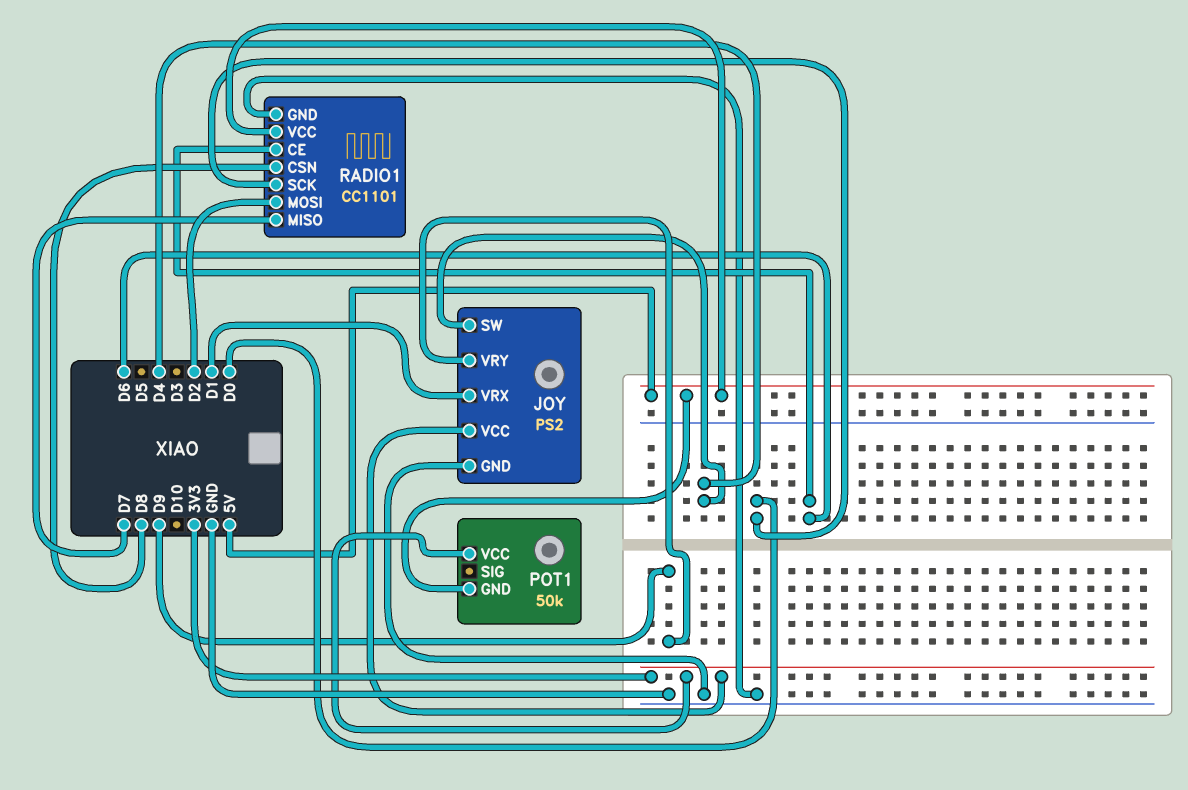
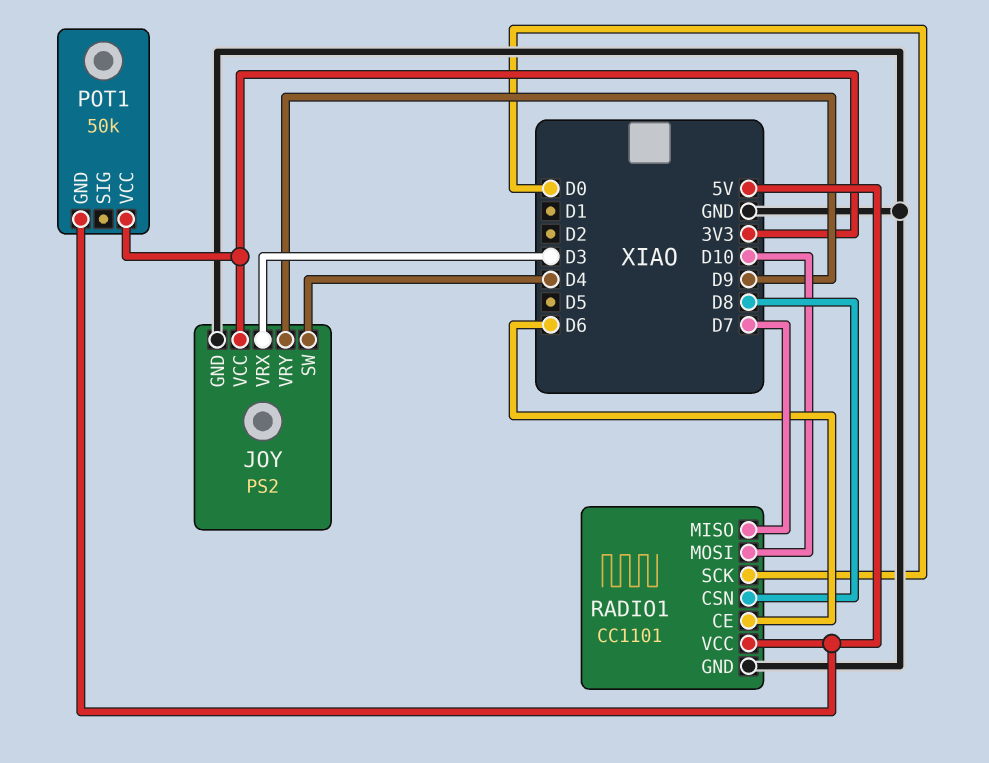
JOY pin VRX: D1 -> D3
RADIO1 pin MOSI: D2 -> D10

